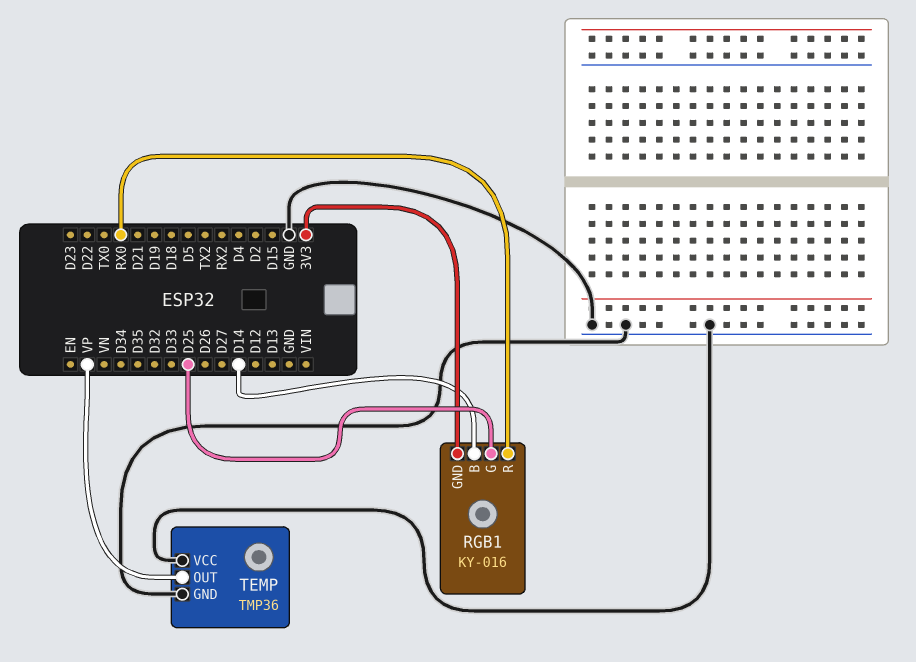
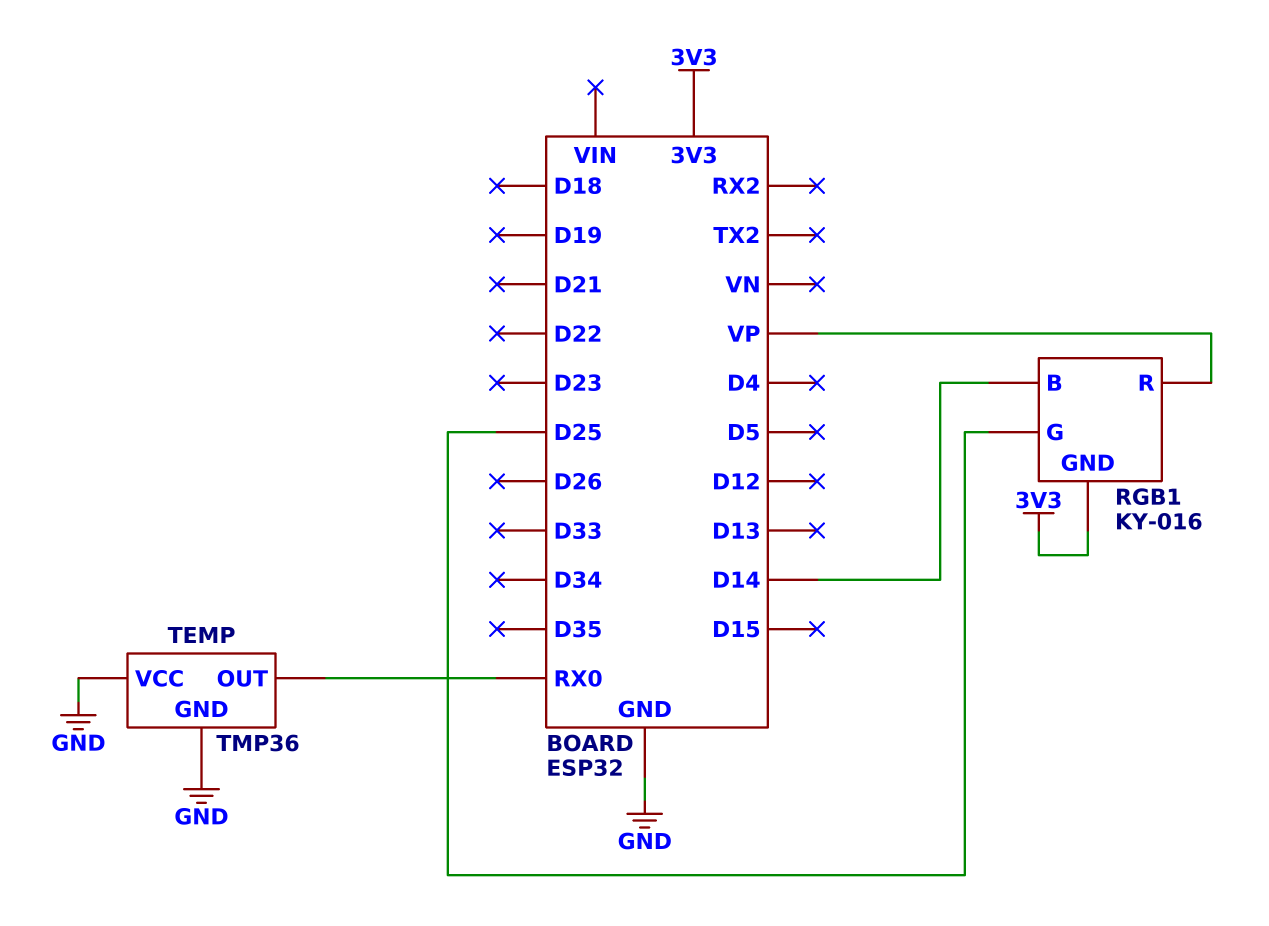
RGB1 pin R: RX0 -> VP
TEMP pin OUT: VP -> RX0

